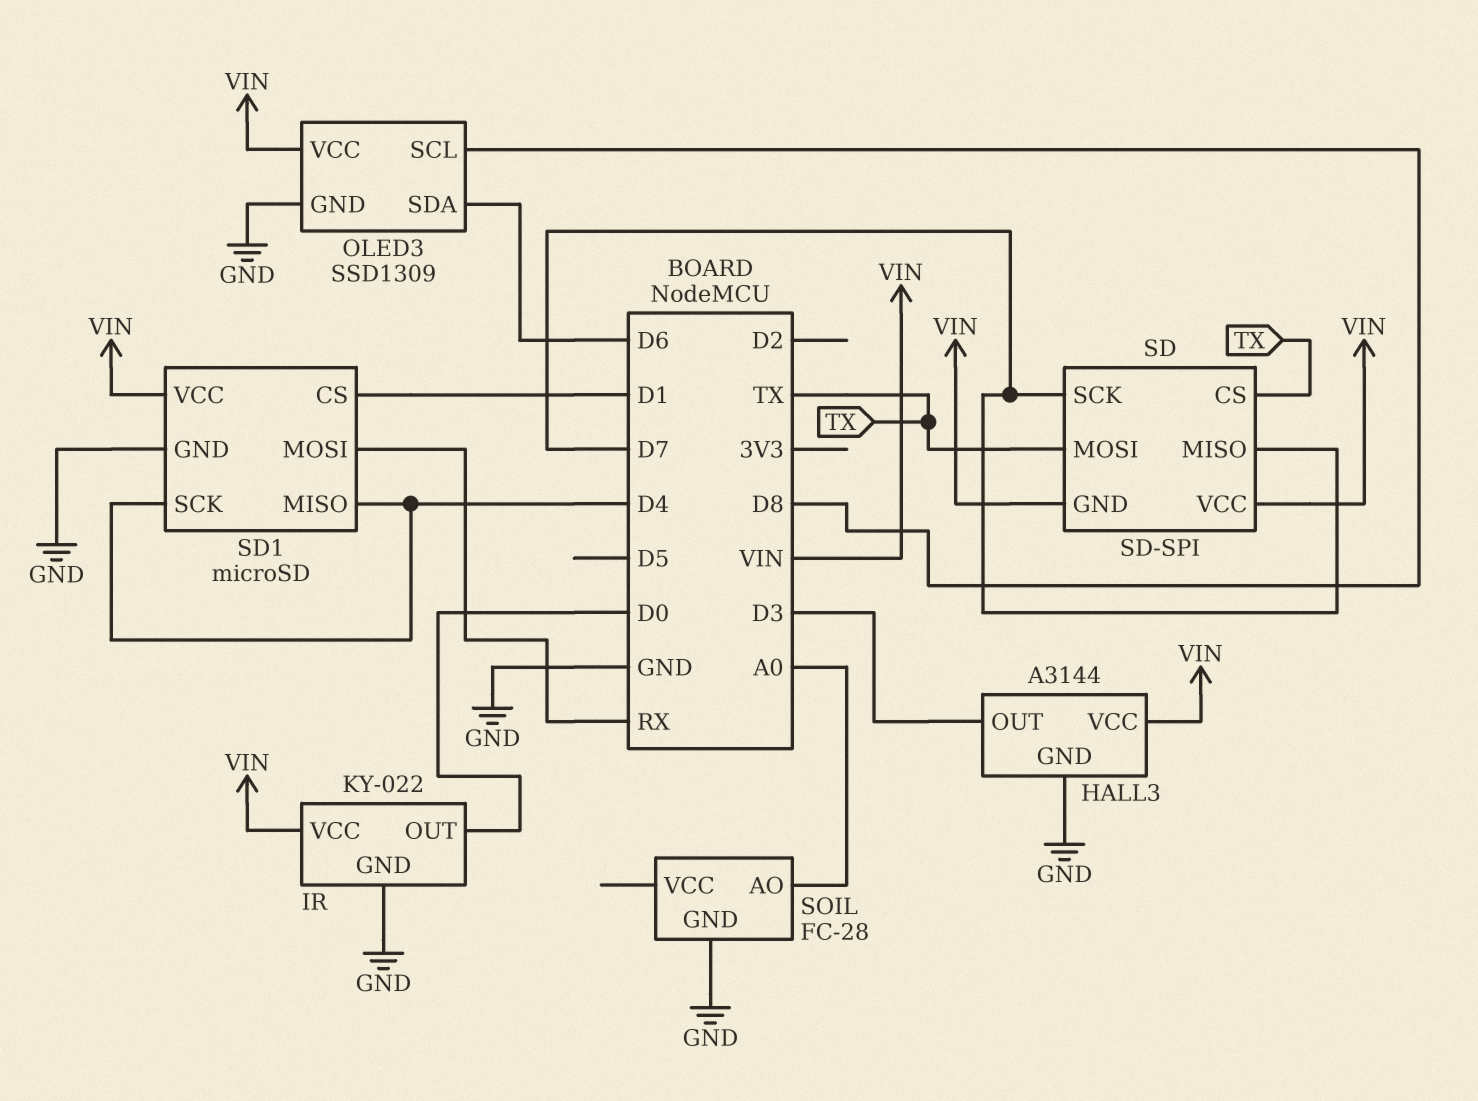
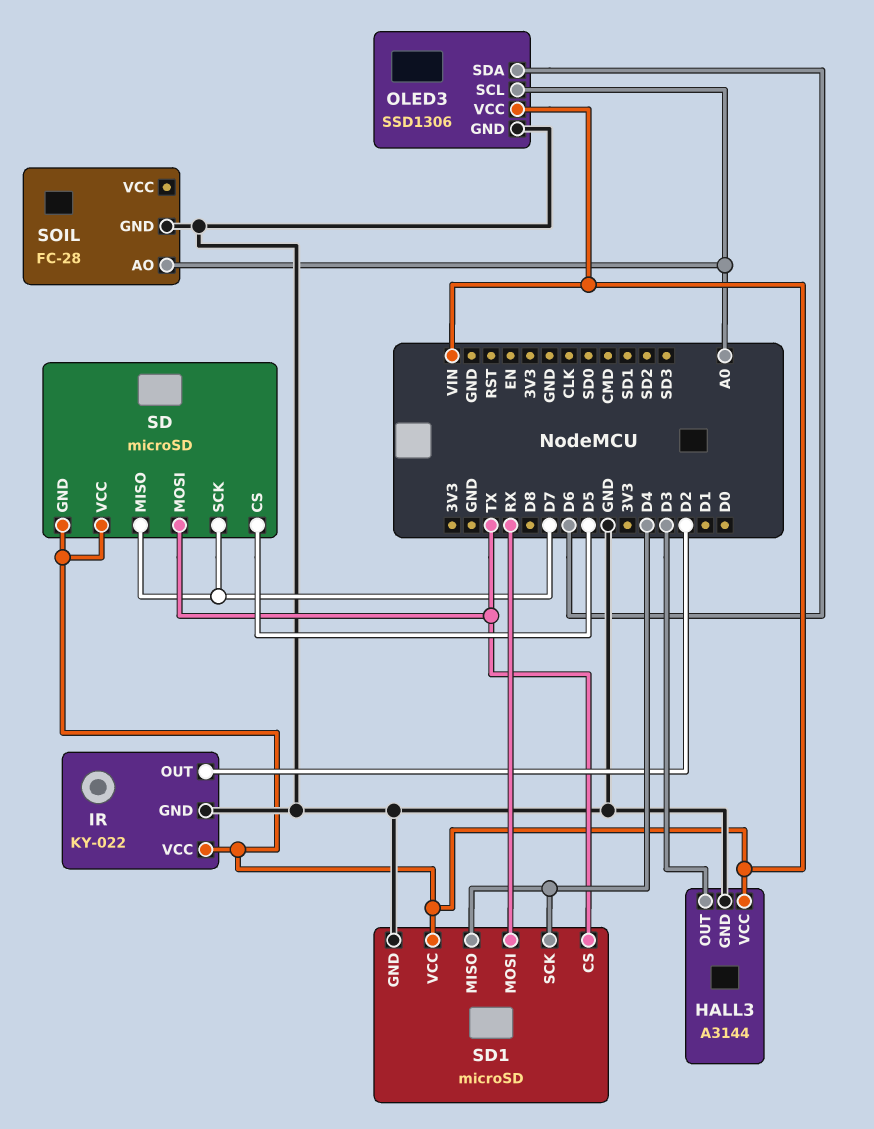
IR pin OUT: D0 -> D2
OLED3: SSD1309 -> SSD1306
OLED3 pin SCL: D8 -> A0
SD: SD-SPI -> microSD
SD pin CS: TX -> D5
SD1 pin CS: D1 -> TX

